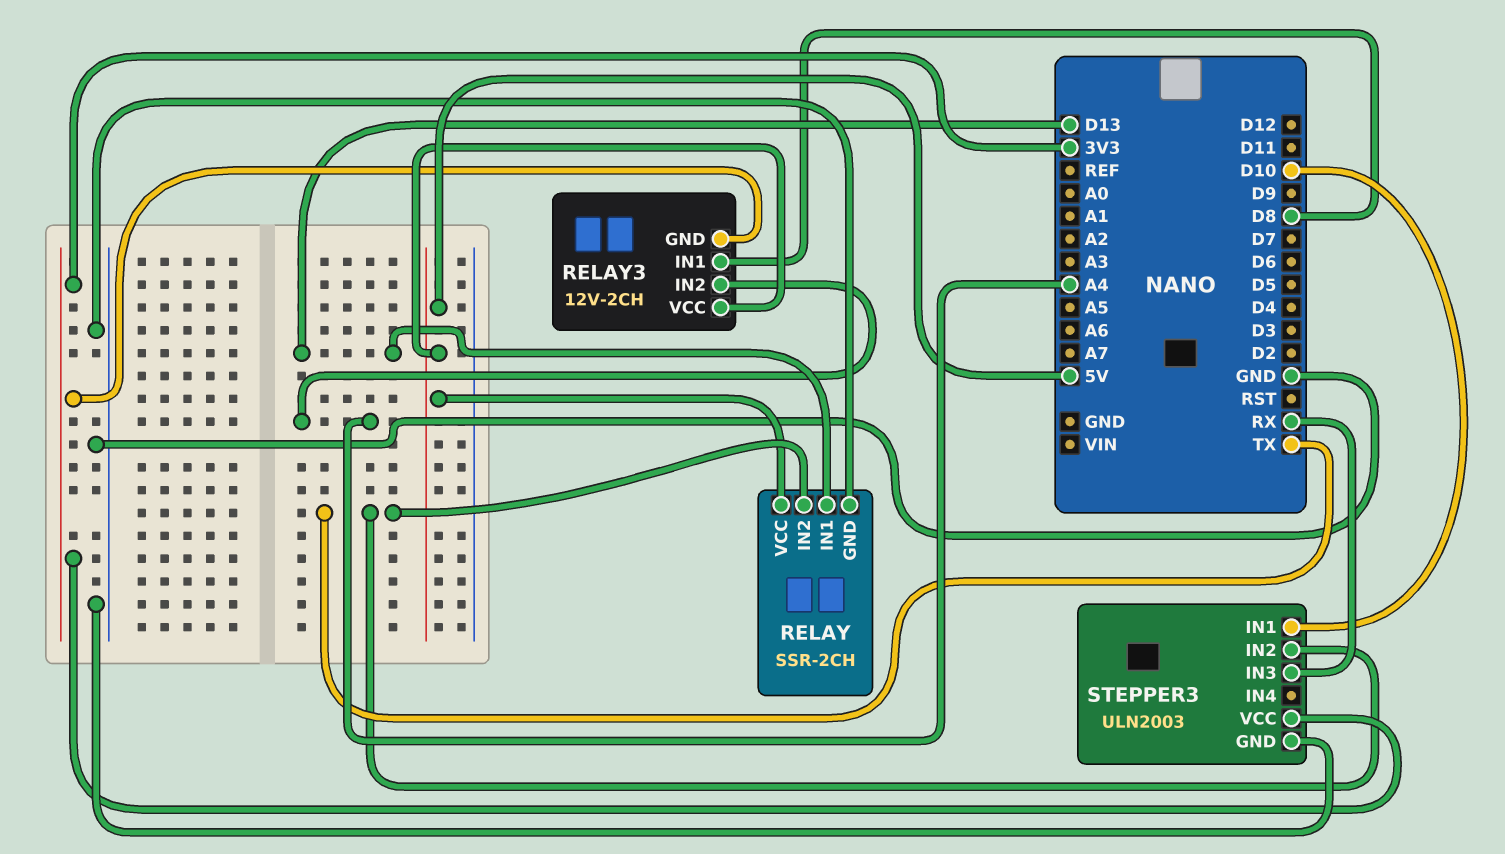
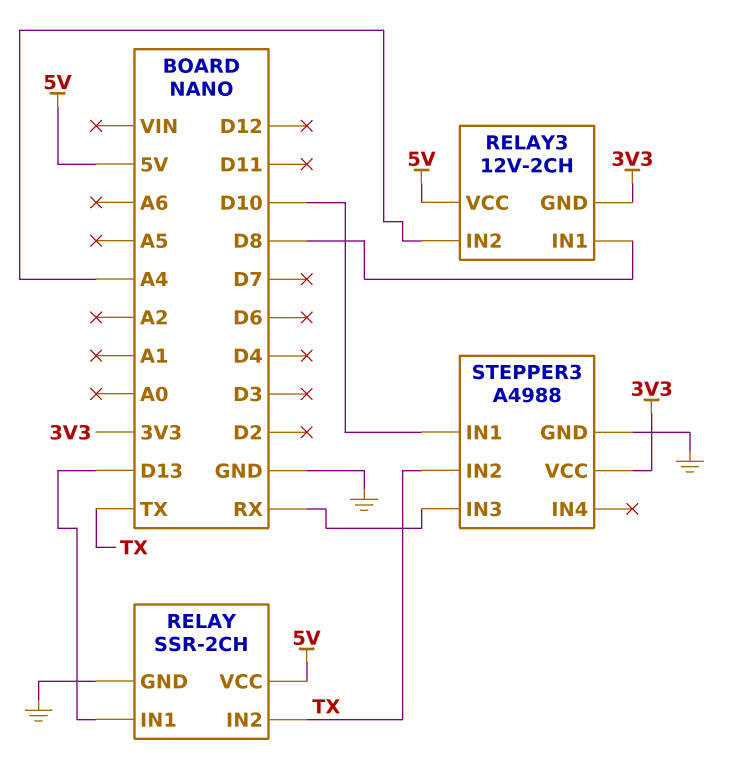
STEPPER3: ULN2003 -> A4988

